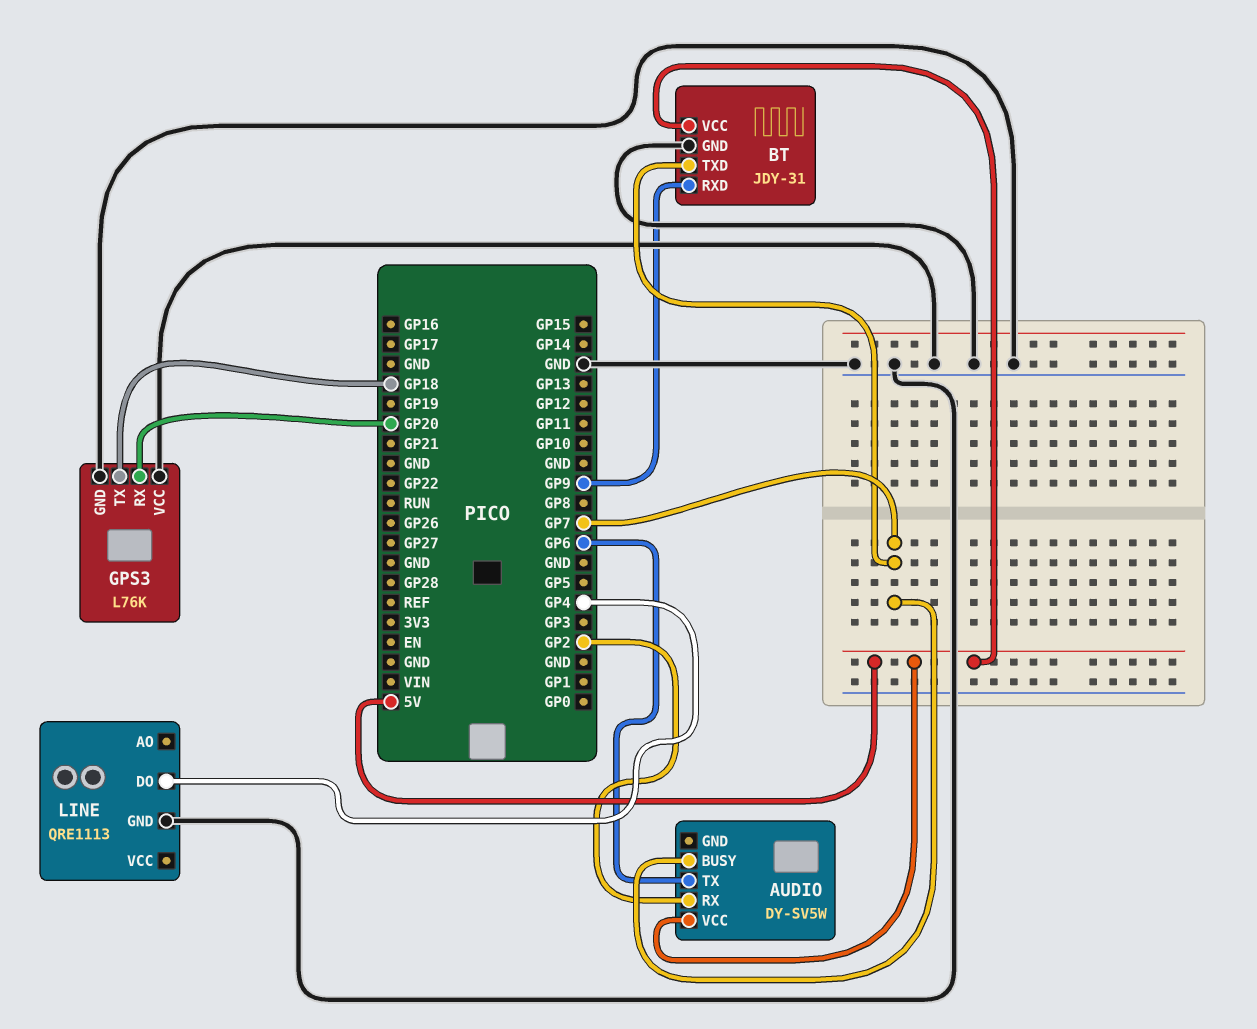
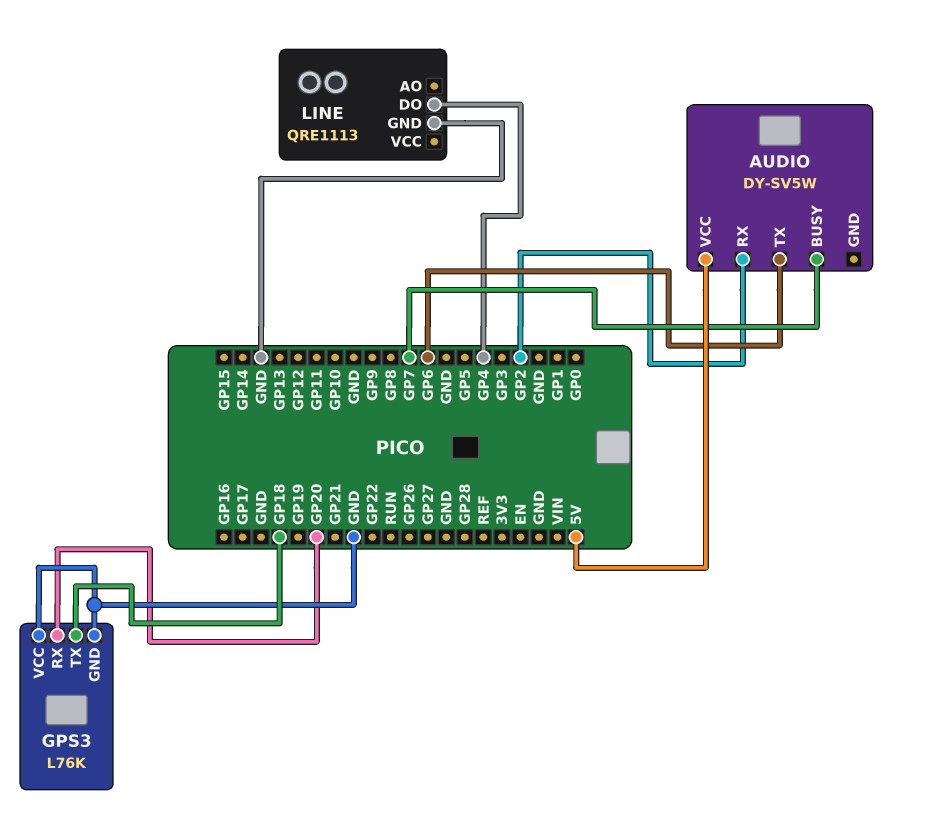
BT: JDY-31 -> none
BT pin GND: GND -> none
BT pin RXD: GP9 -> none
BT pin TXD: GP7 -> none
BT pin VCC: 5V -> none

